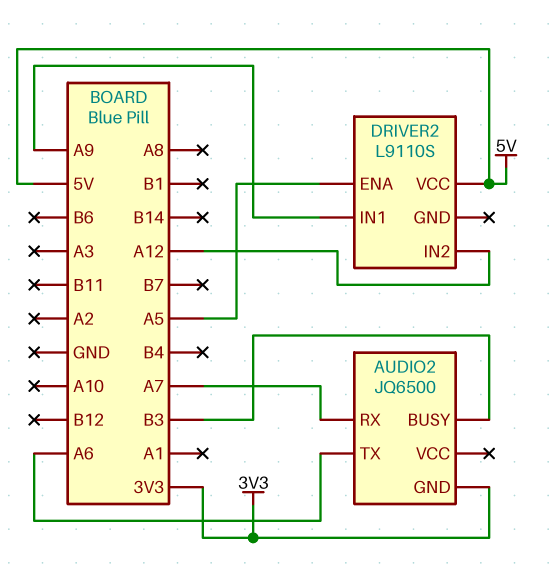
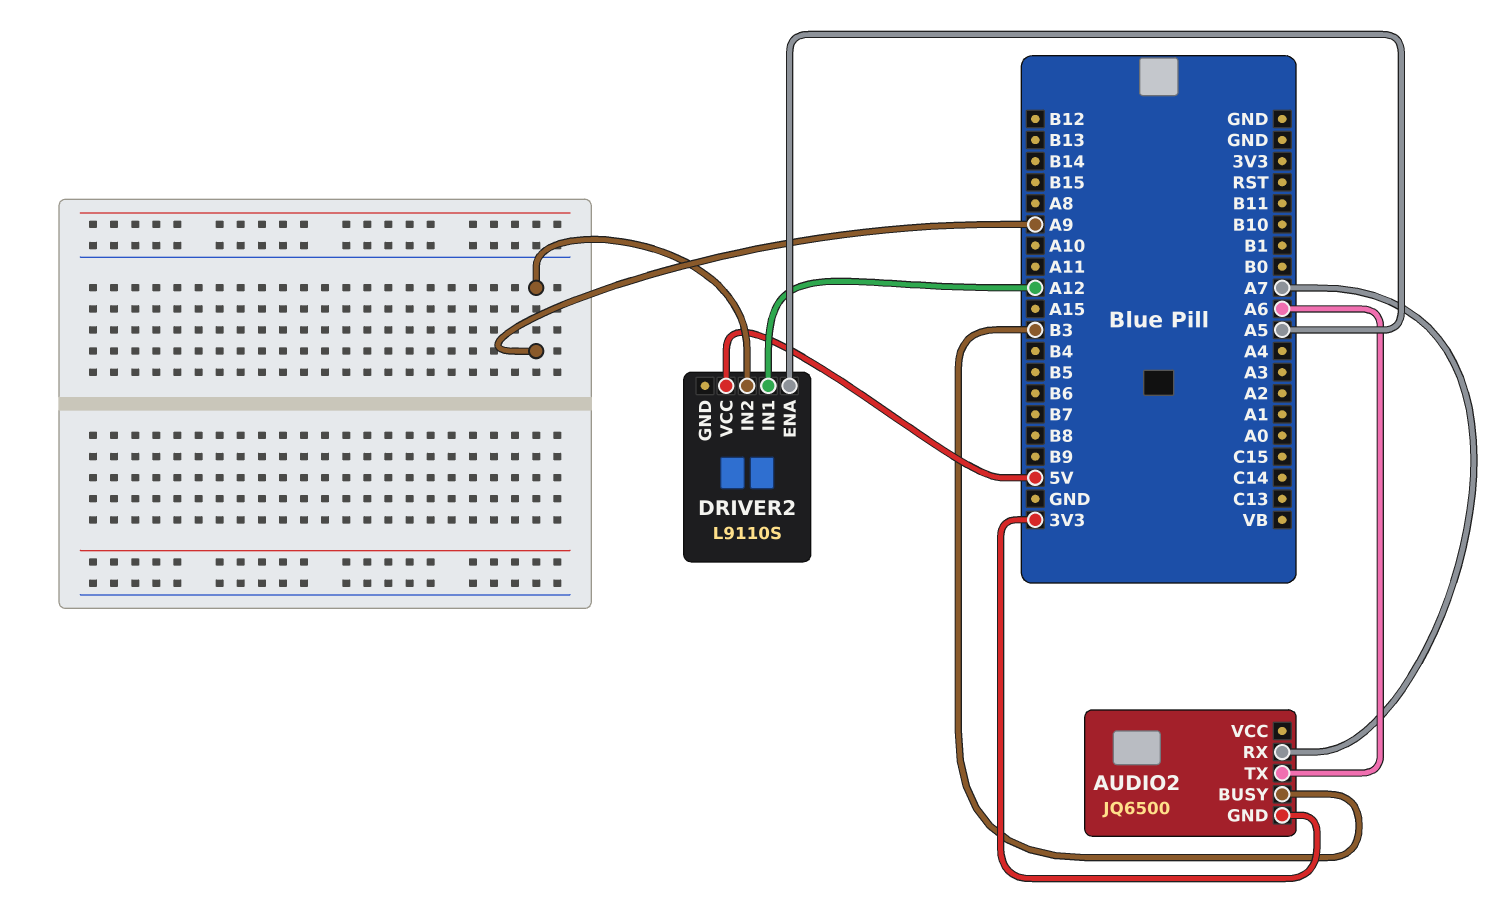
DRIVER2 pin IN1: A9 -> A12
DRIVER2 pin IN2: A12 -> A9

